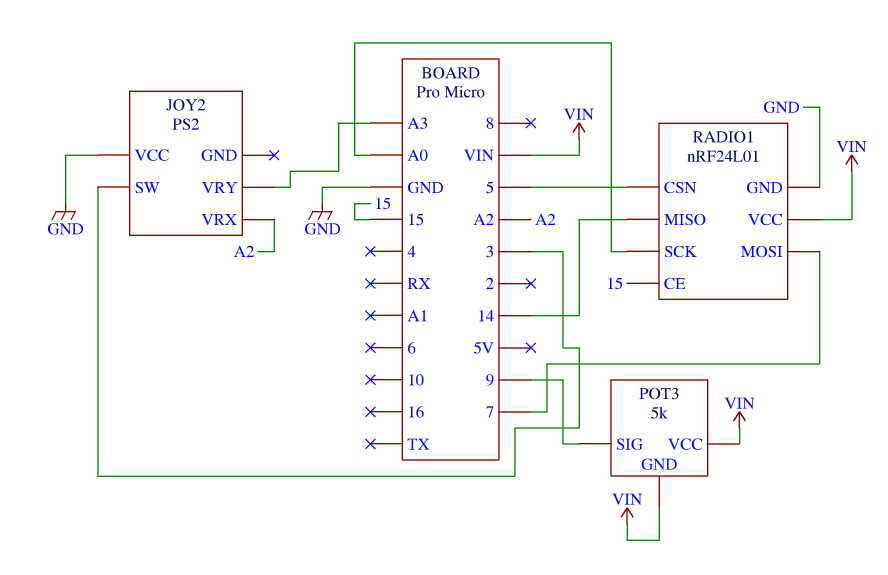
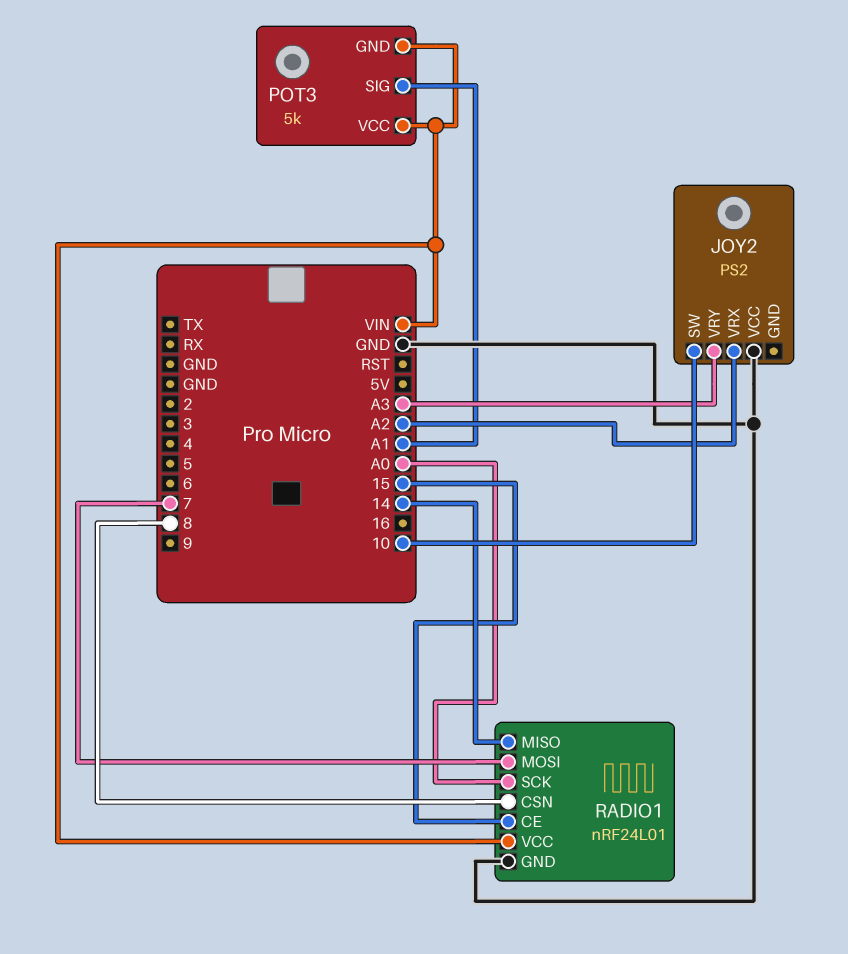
JOY2 pin SW: 3 -> 10
POT3 pin SIG: 9 -> A1
RADIO1 pin CSN: 5 -> 8

